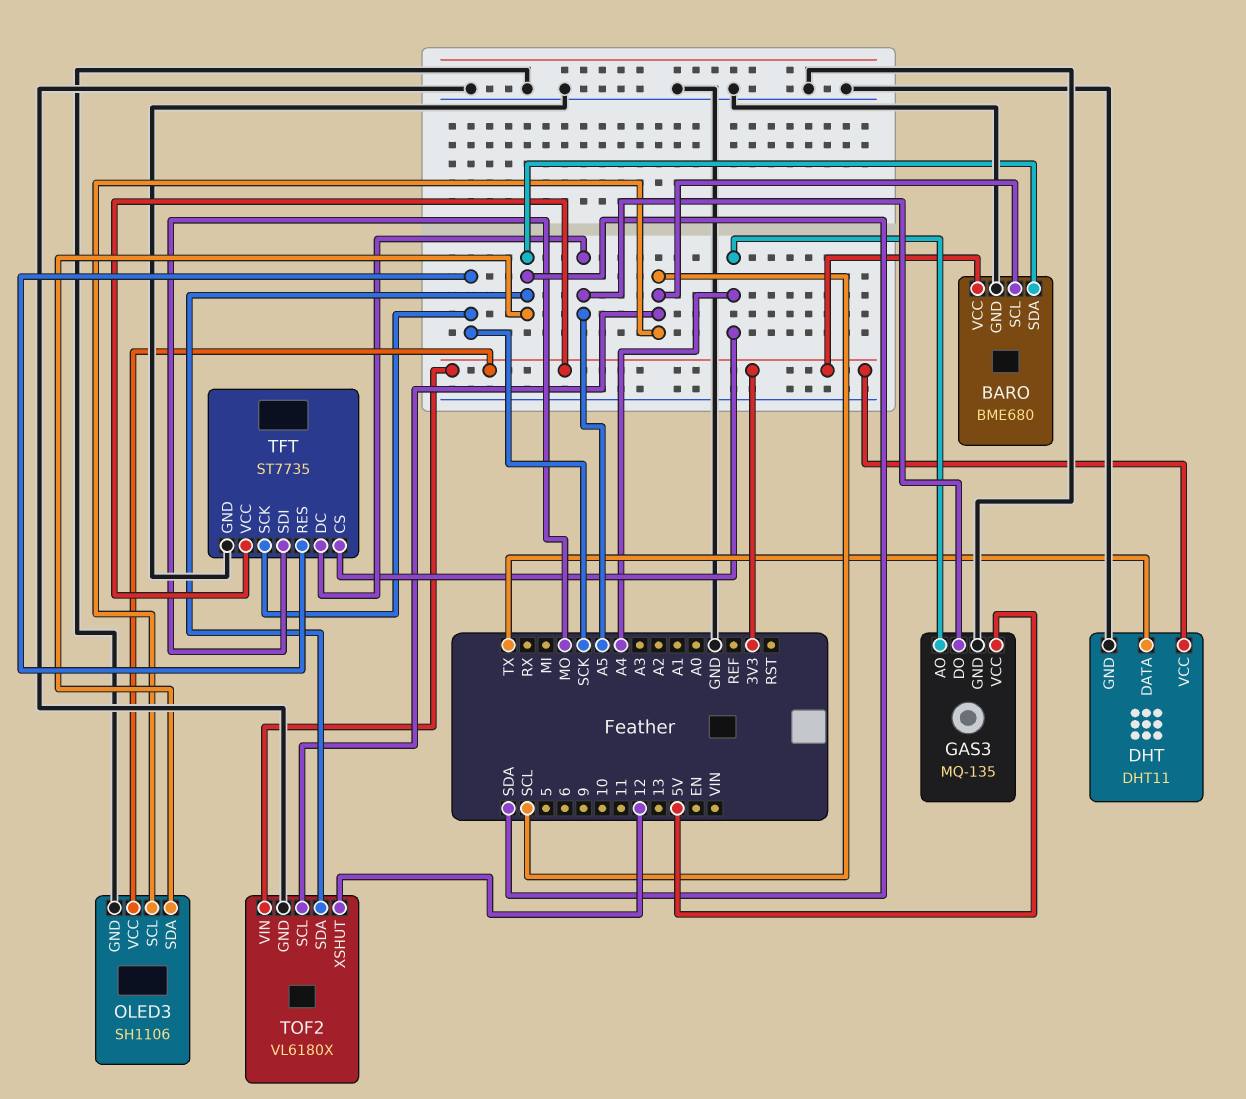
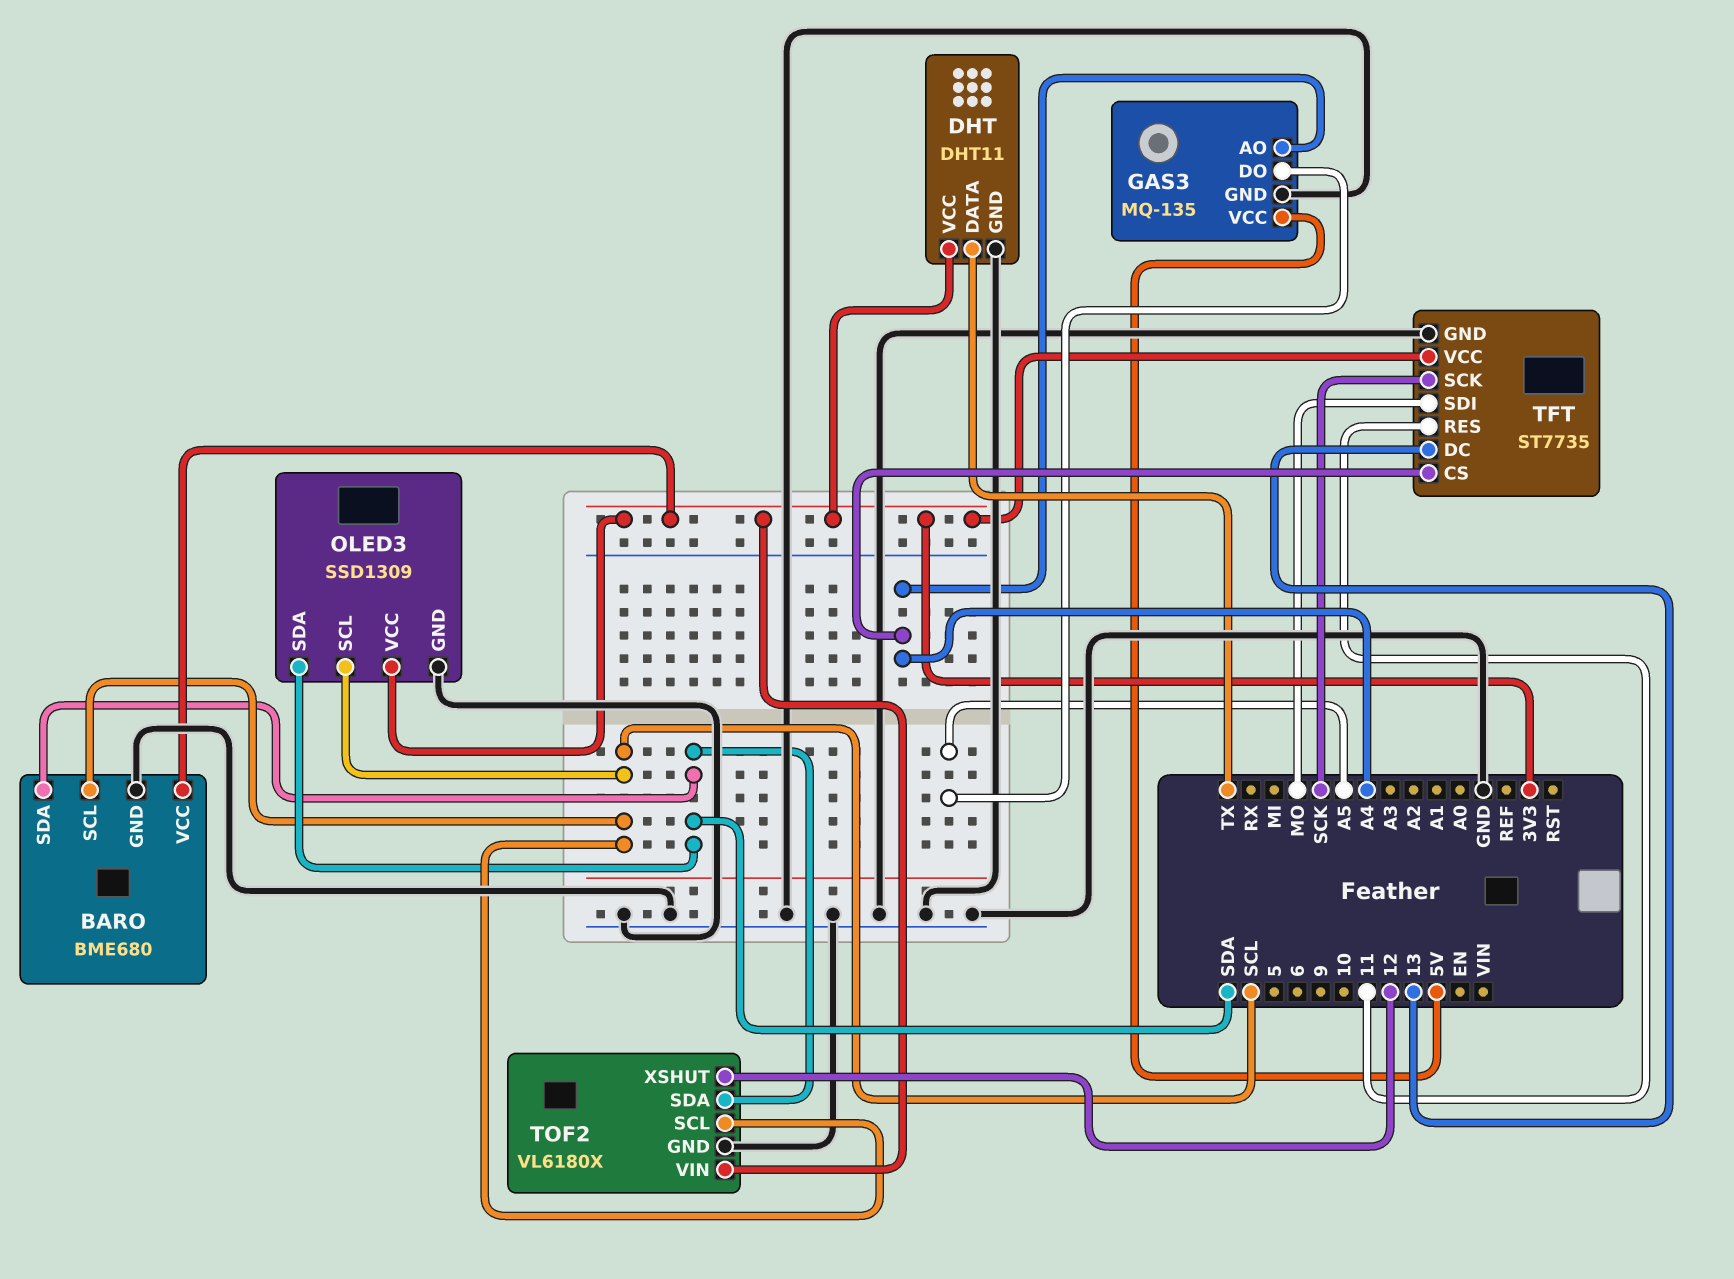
OLED3: SH1106 -> SSD1309
TFT pin DC: A5 -> 13
TFT pin RES: SCK -> 11

